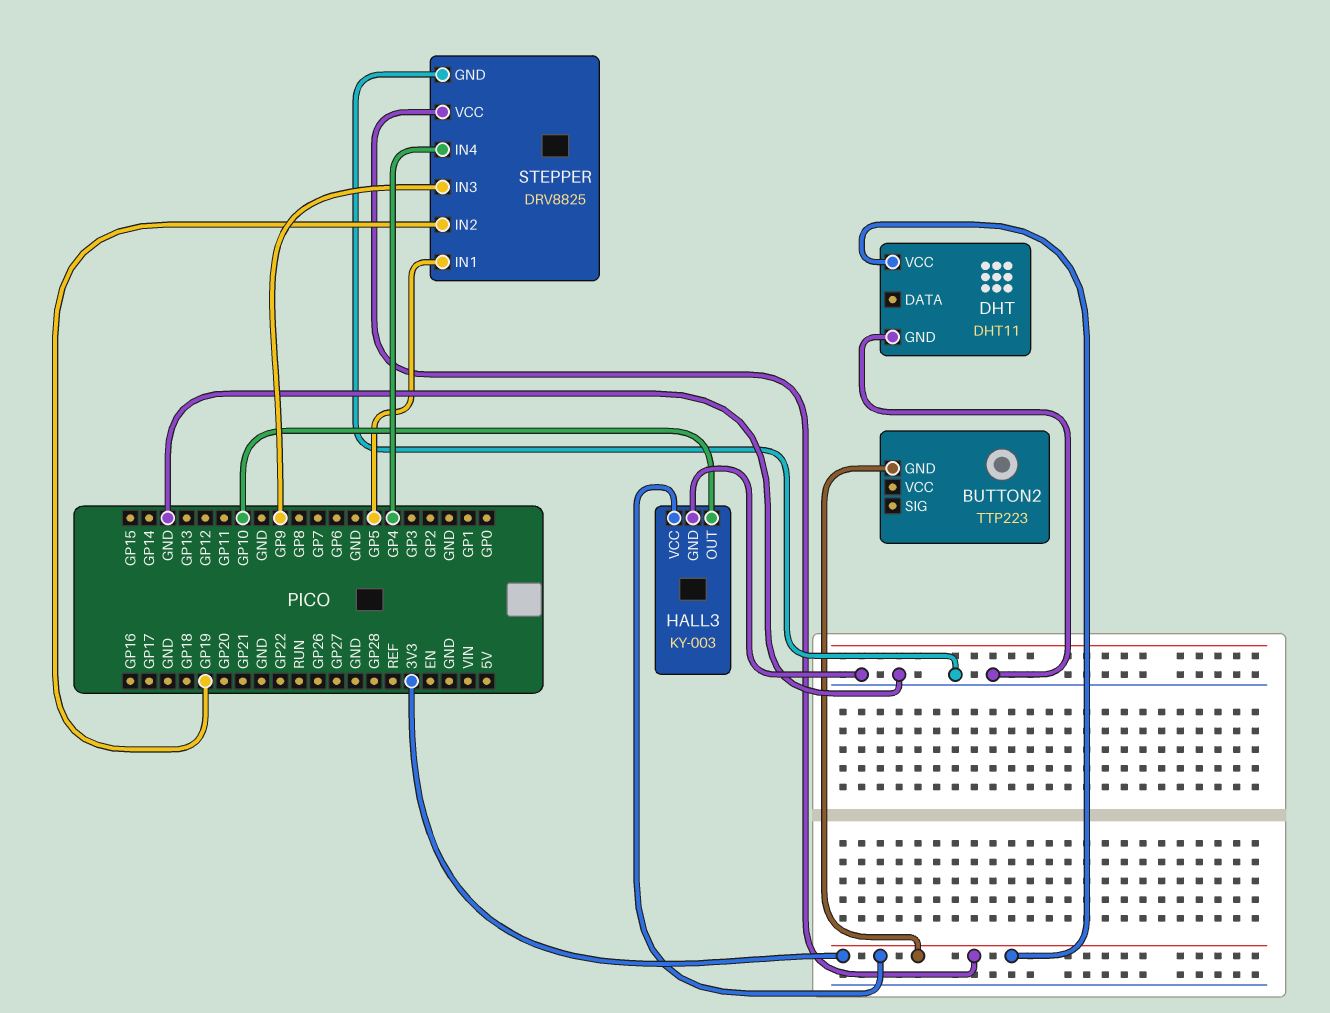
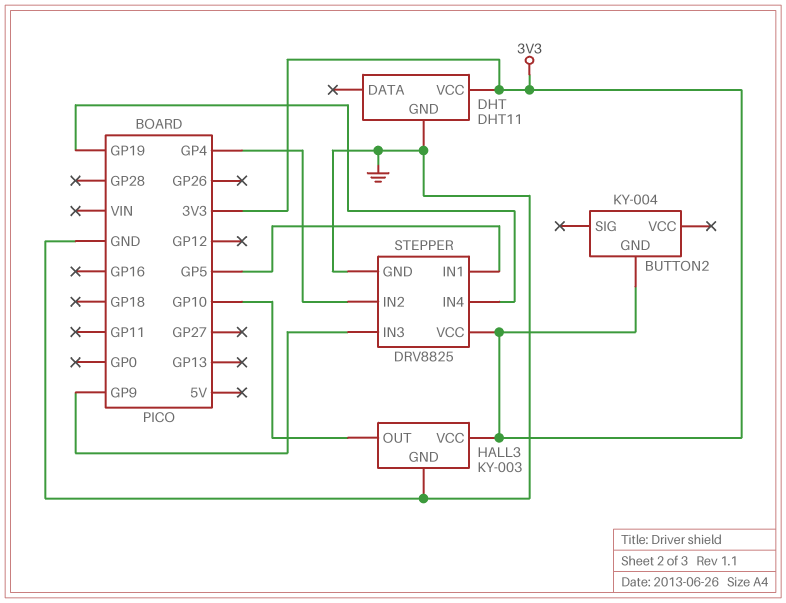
BUTTON2: TTP223 -> KY-004
STEPPER pin IN2: GP19 -> GP4
STEPPER pin IN4: GP4 -> GP19

